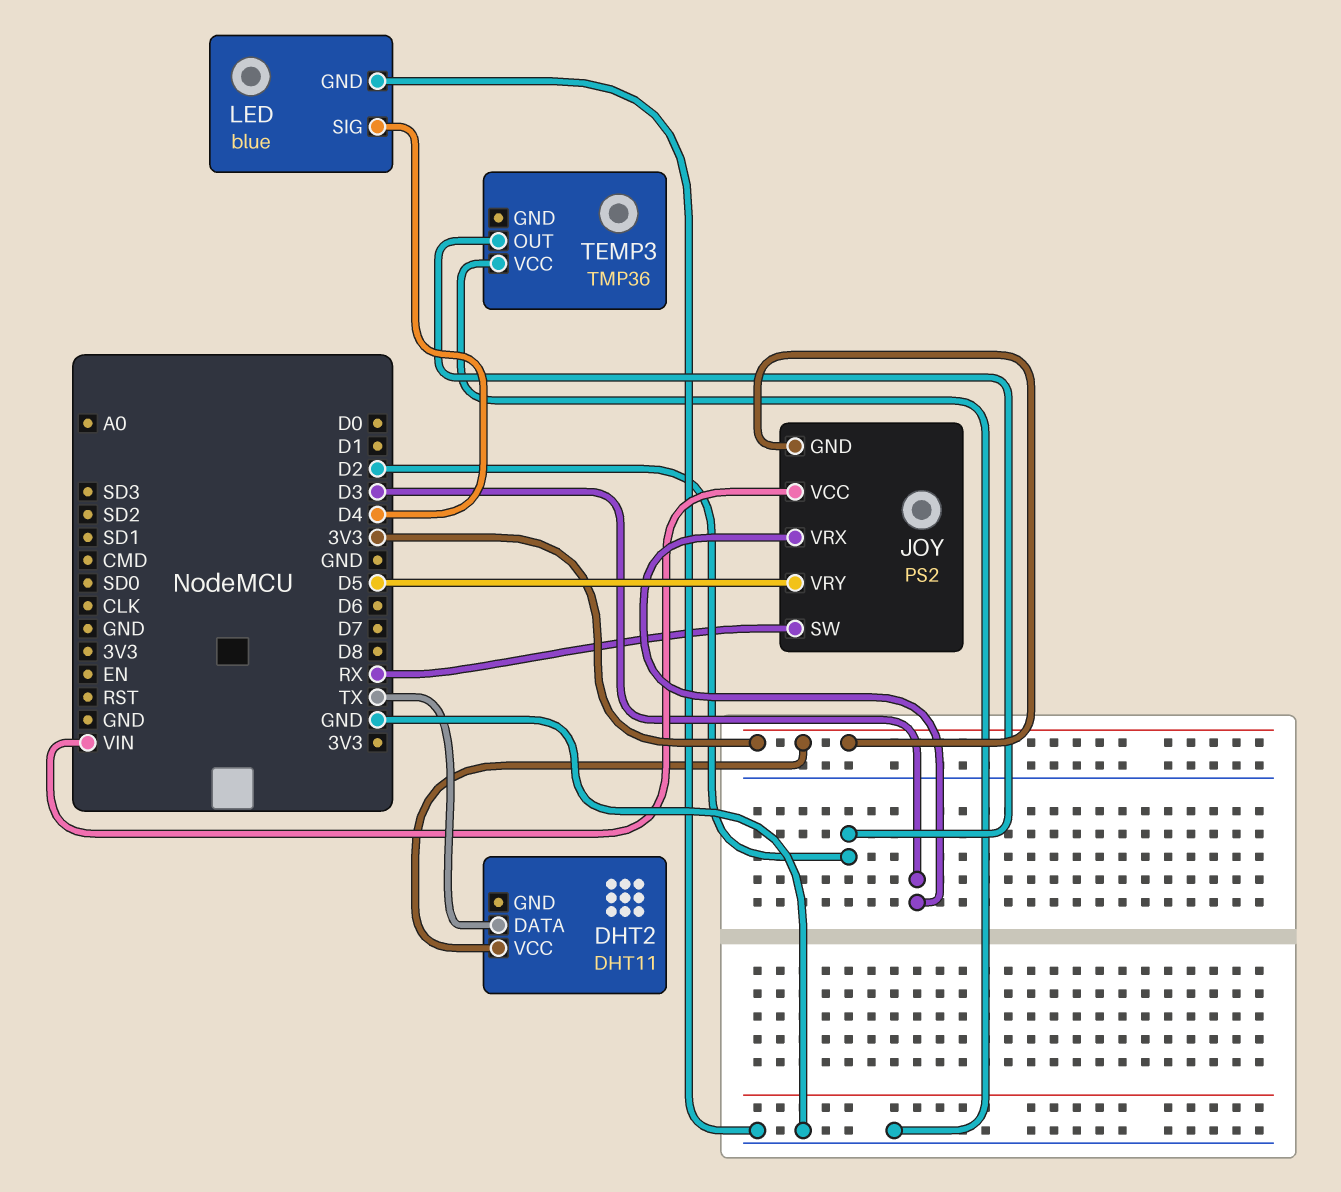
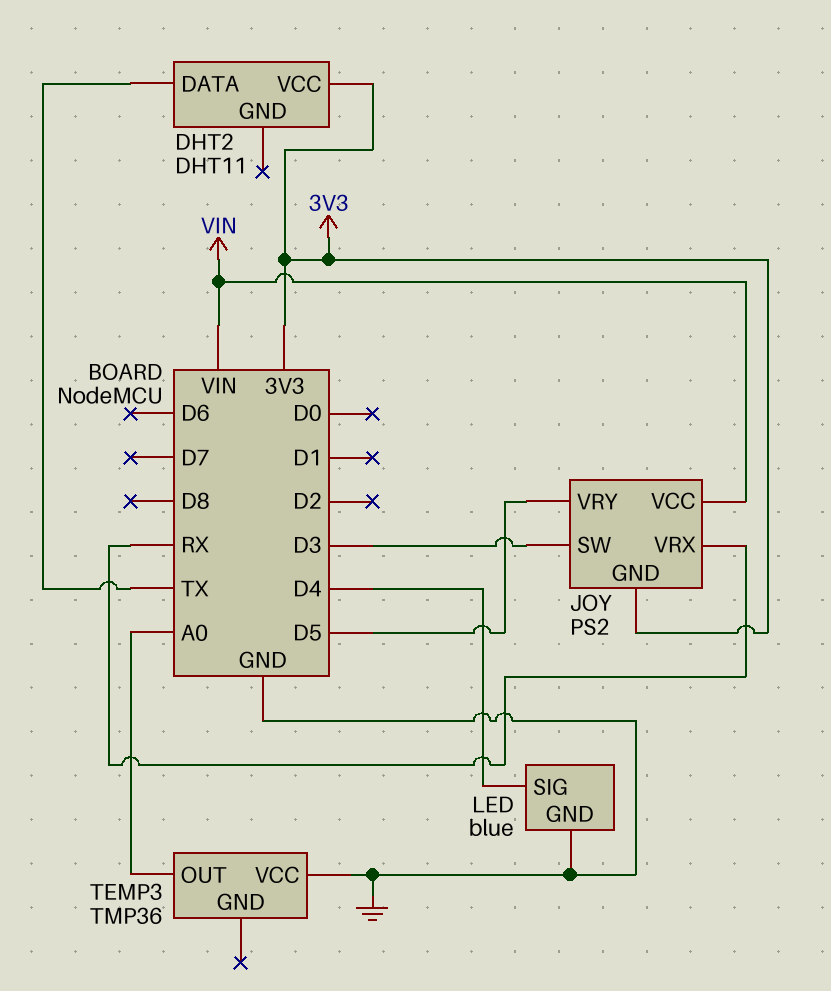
JOY pin SW: RX -> D3
JOY pin VRX: D3 -> RX
TEMP3 pin OUT: D2 -> A0

